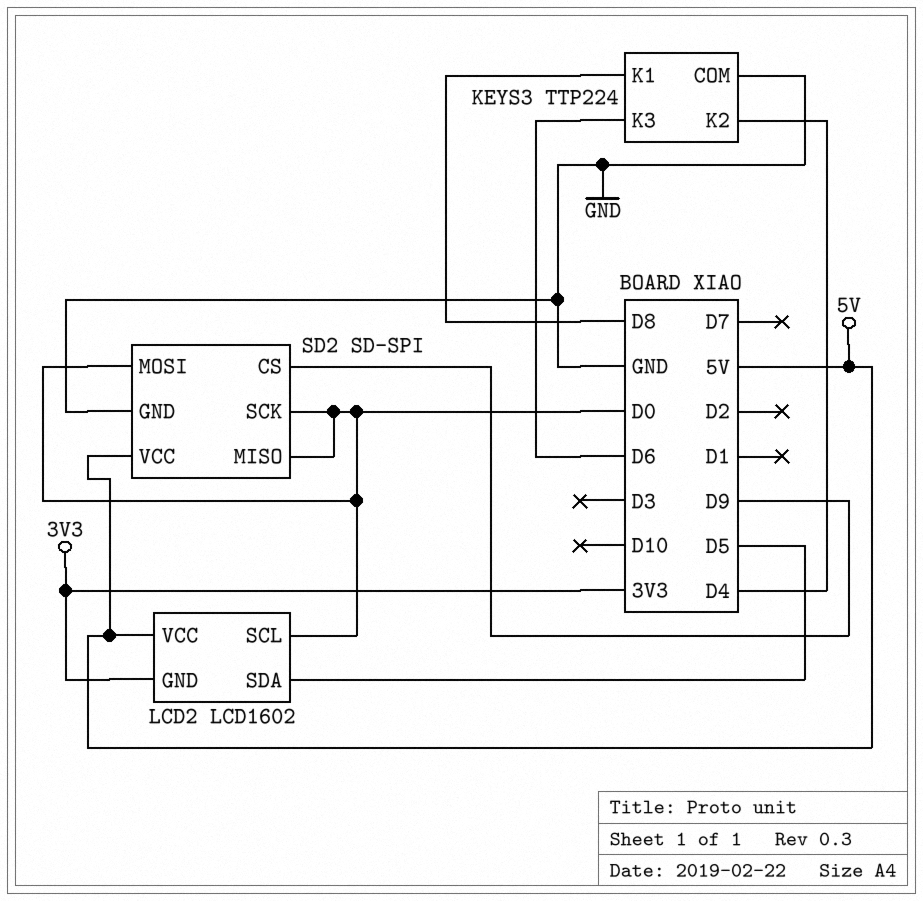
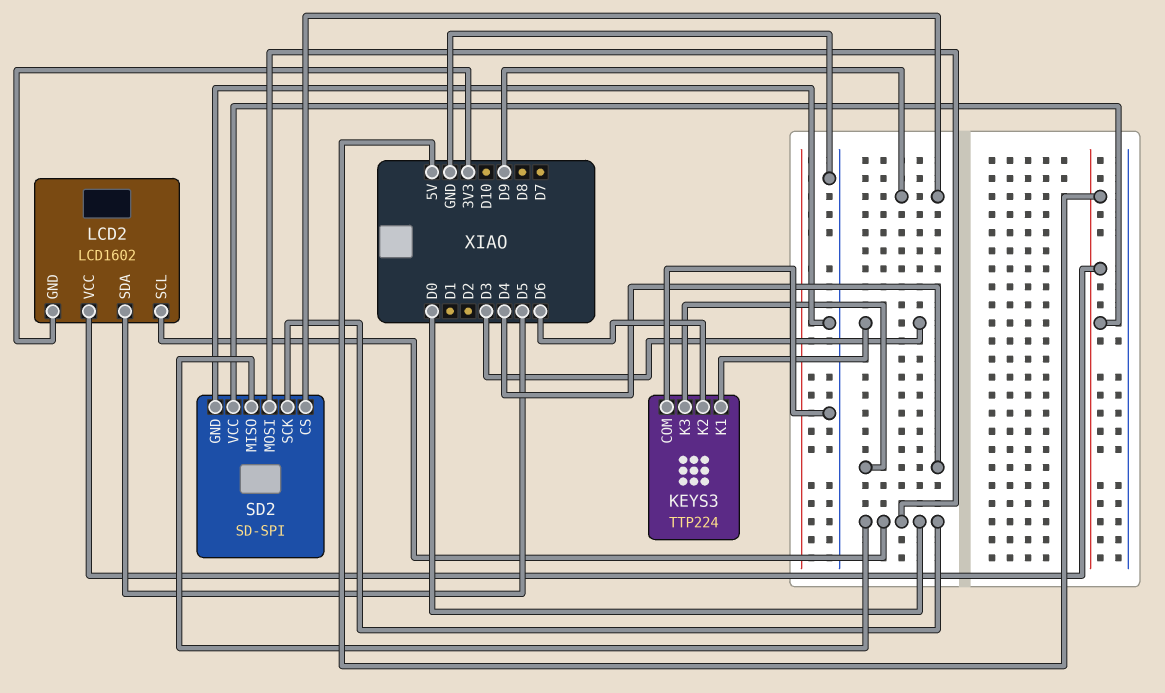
KEYS3 pin K1: D8 -> D3
KEYS3 pin K2: D4 -> D6
KEYS3 pin K3: D6 -> D4

